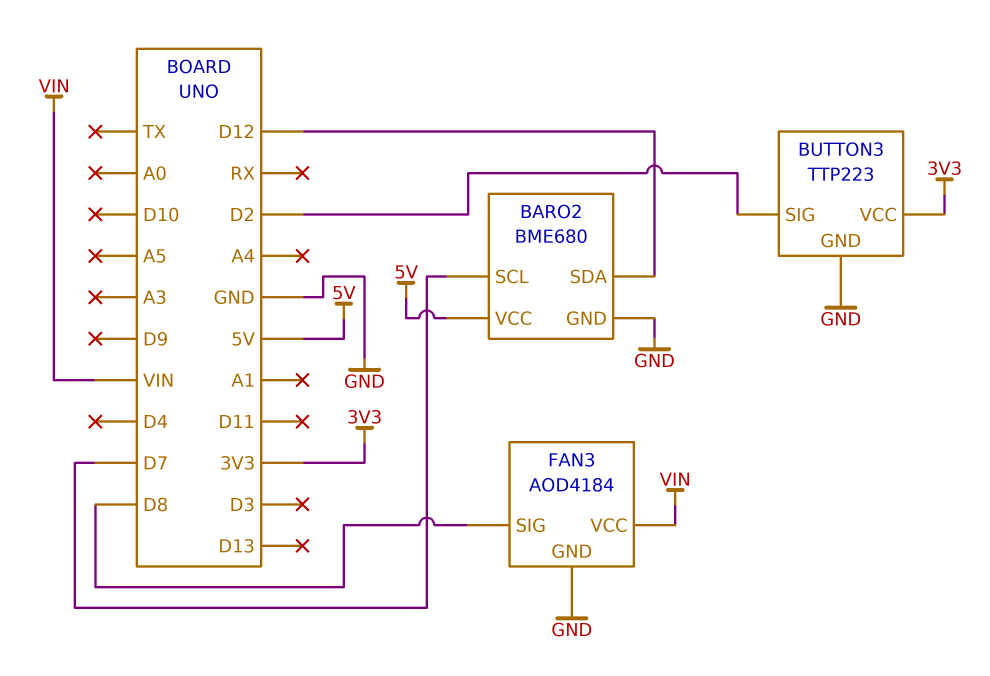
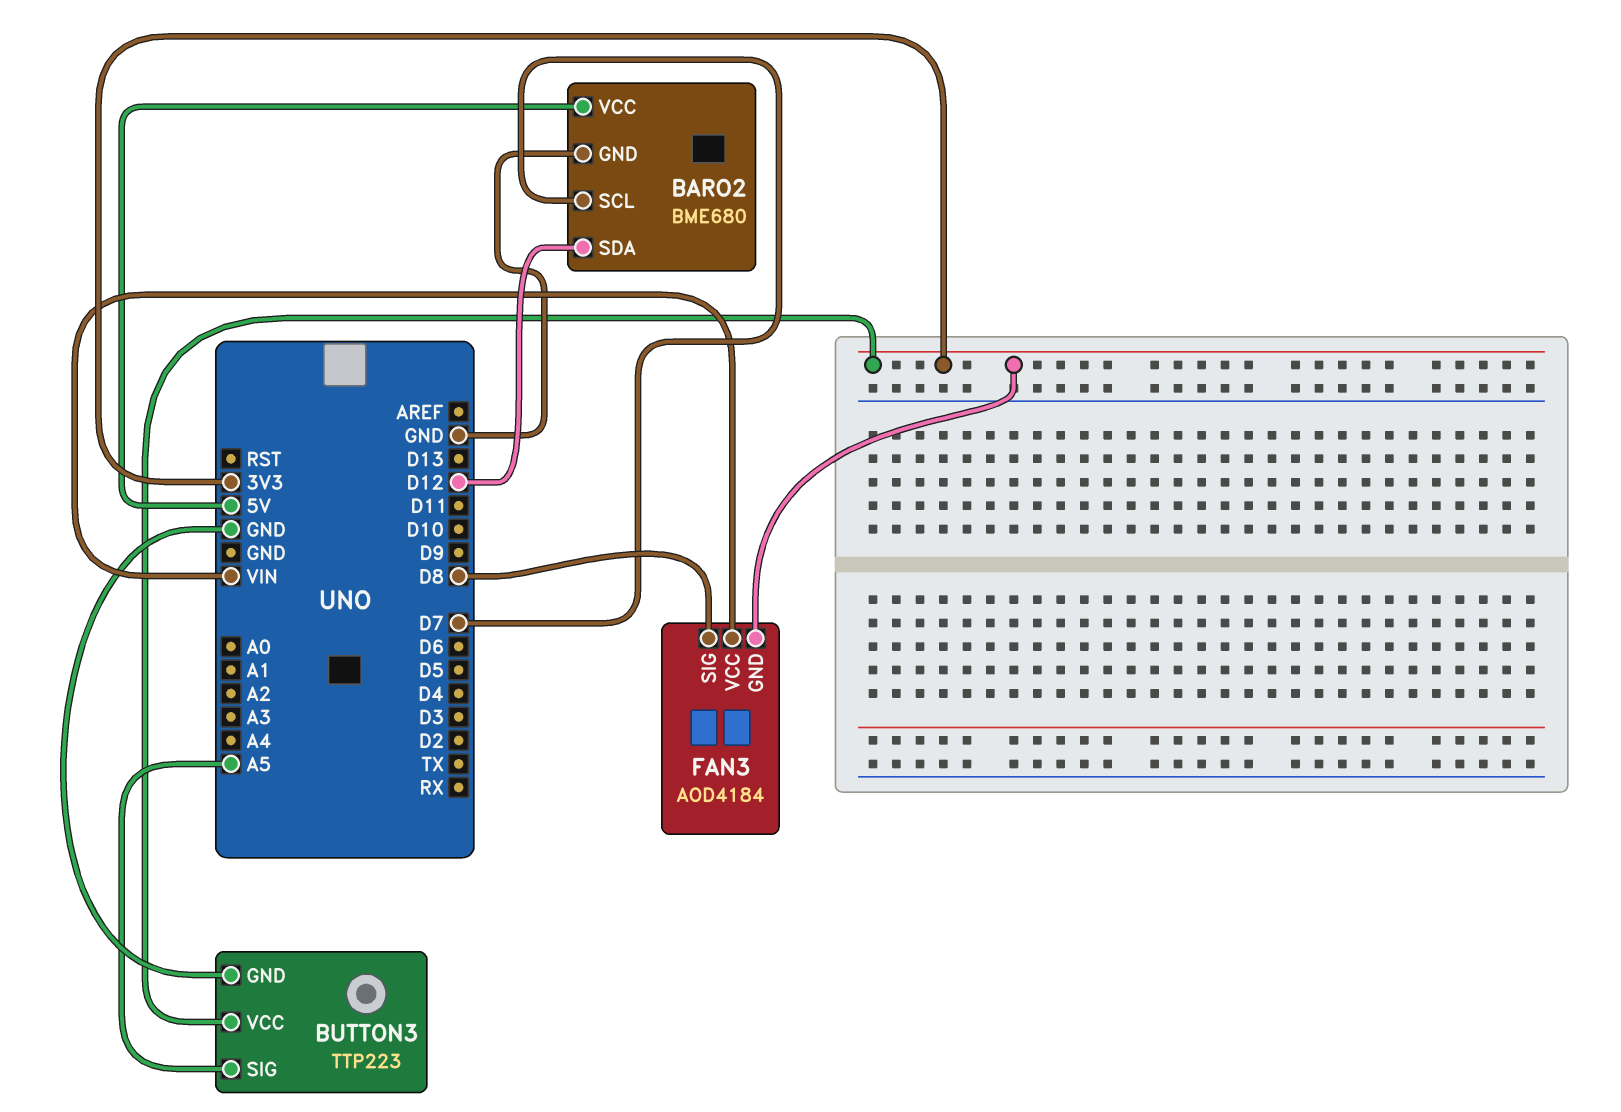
BUTTON3 pin SIG: D2 -> A5
FAN3 pin GND: GND -> 3V3

